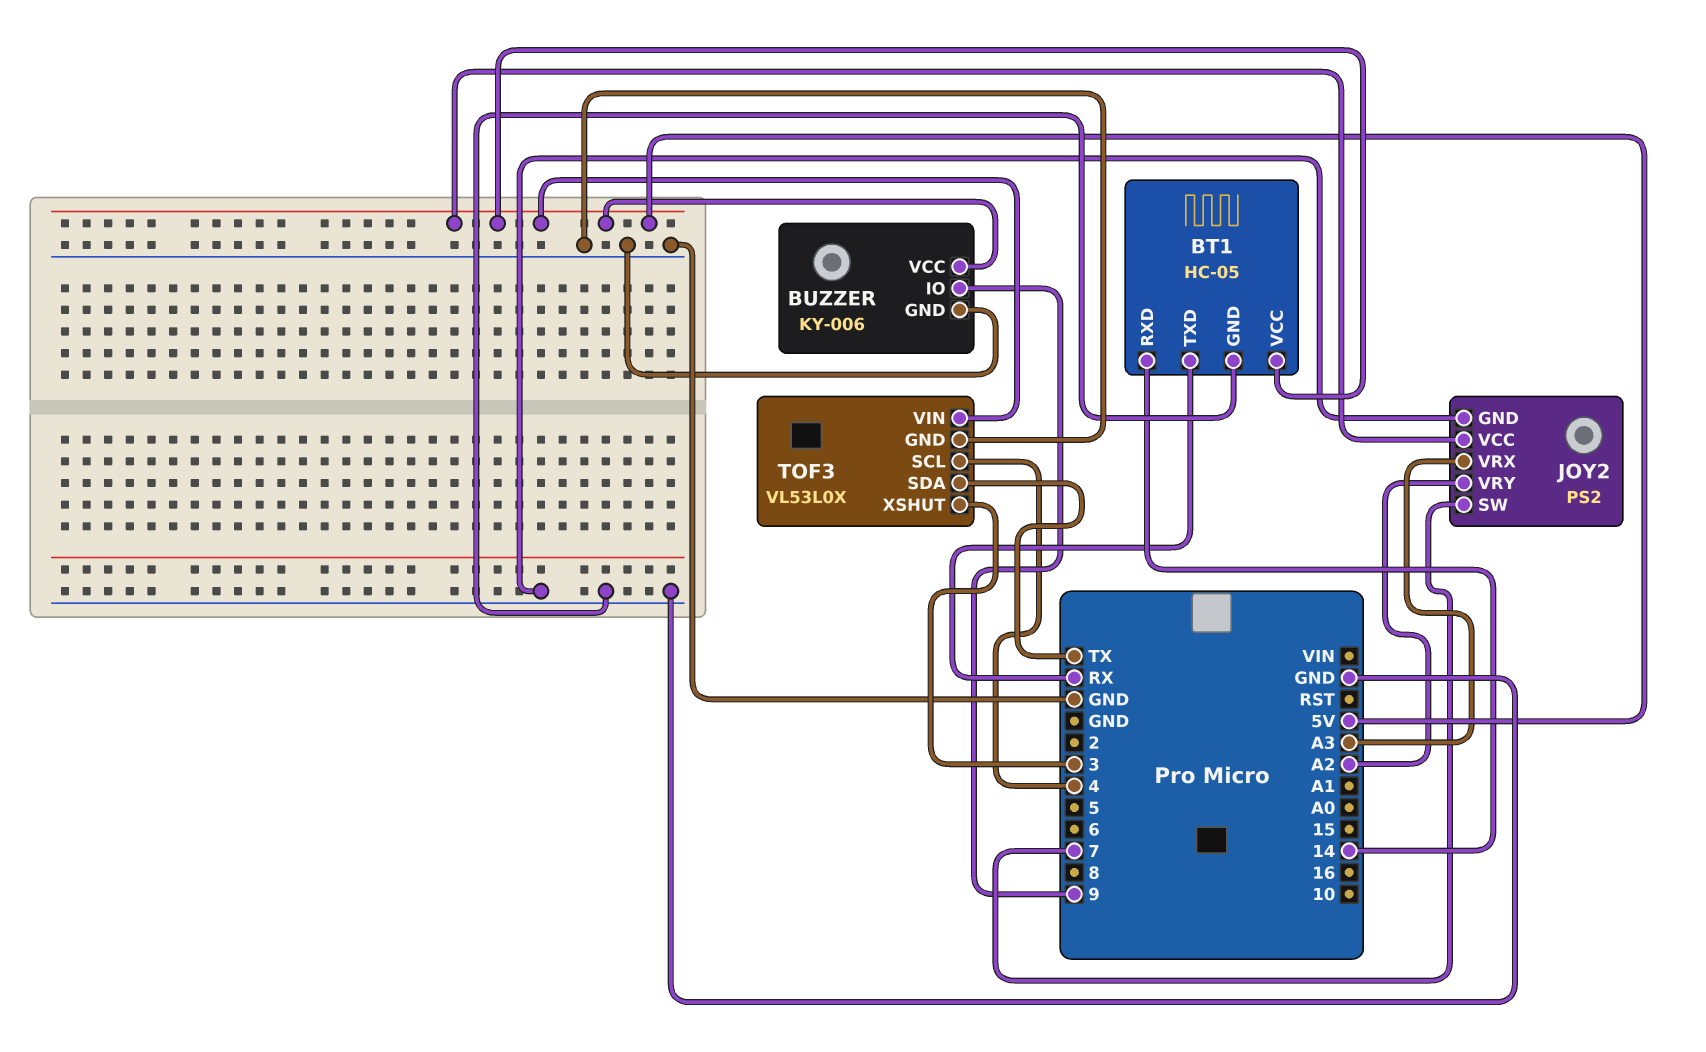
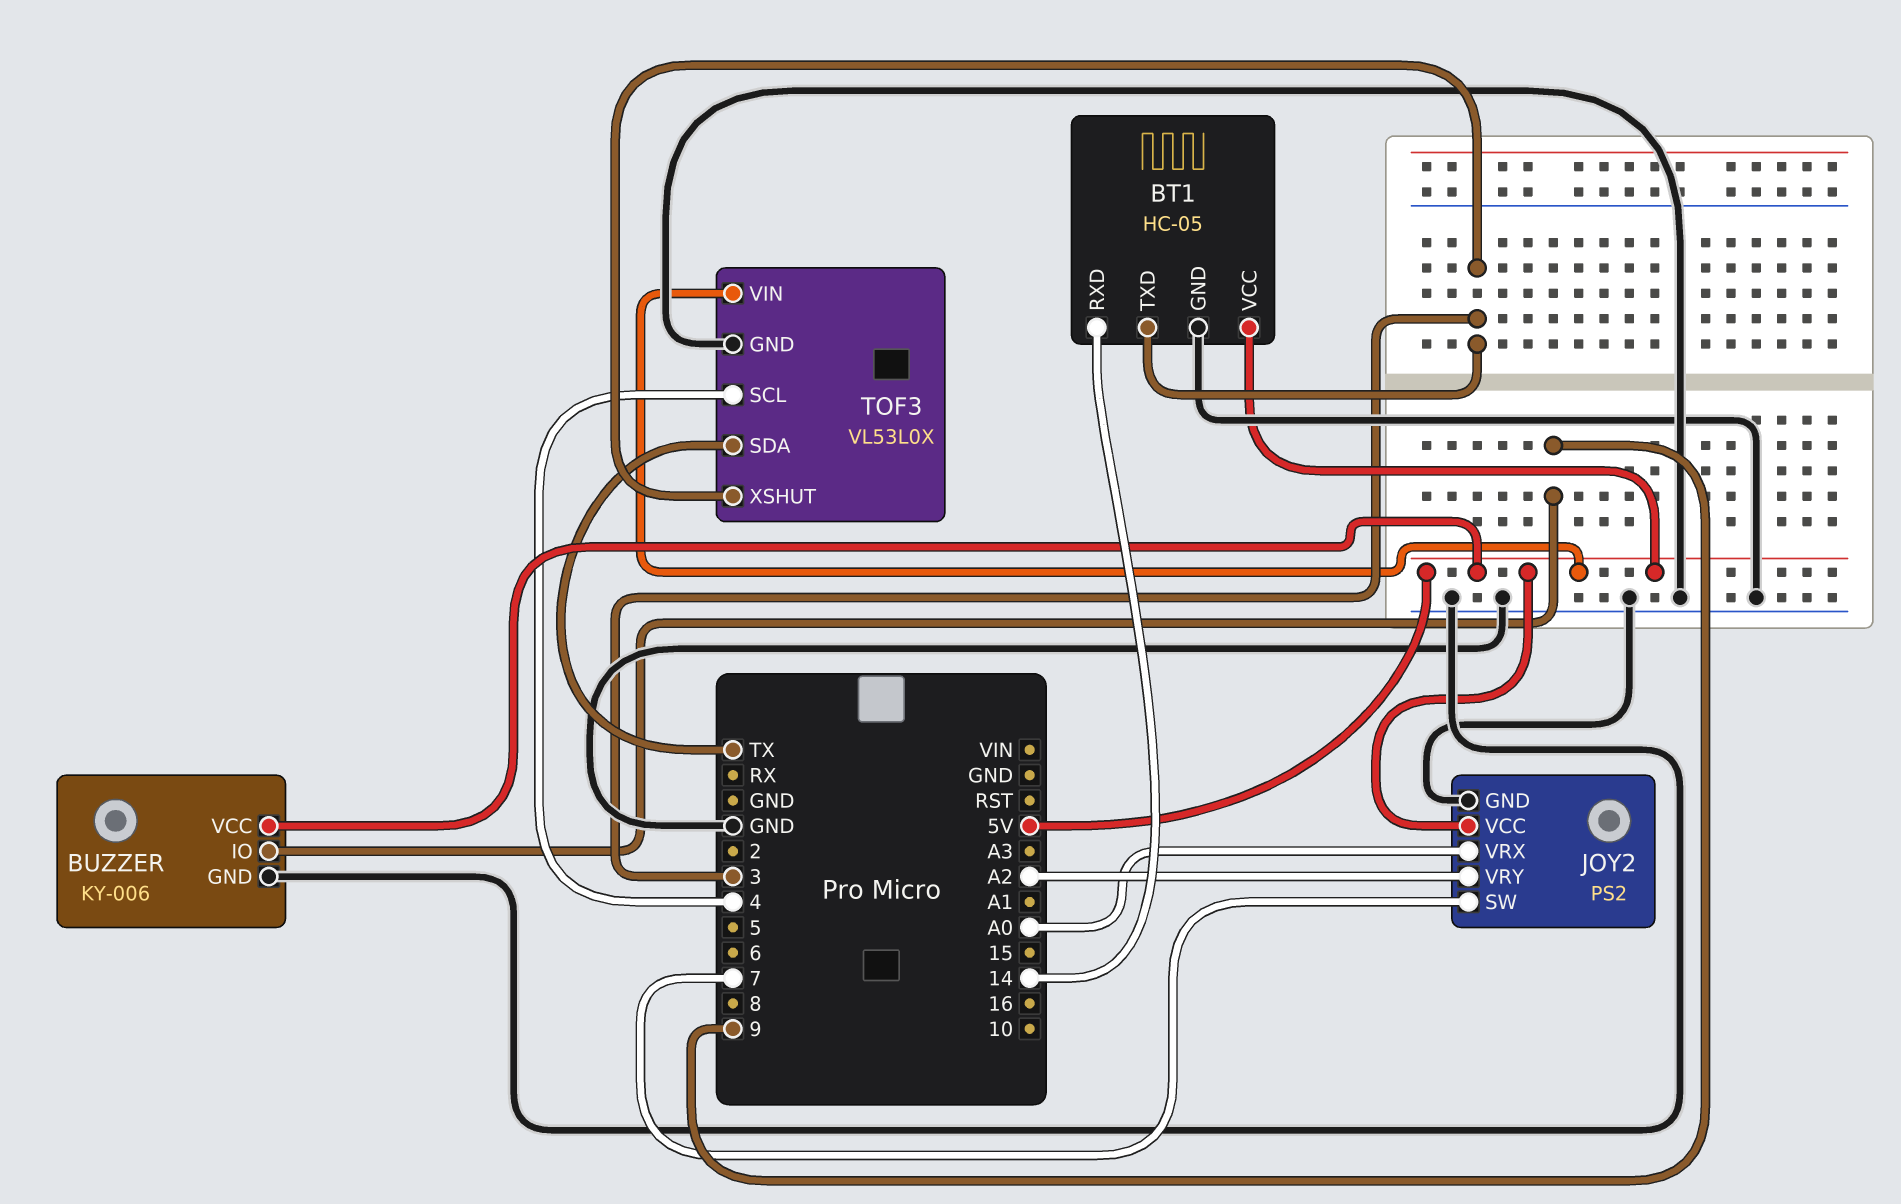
BT1 pin TXD: RX -> 3
JOY2 pin VRX: A3 -> A0

